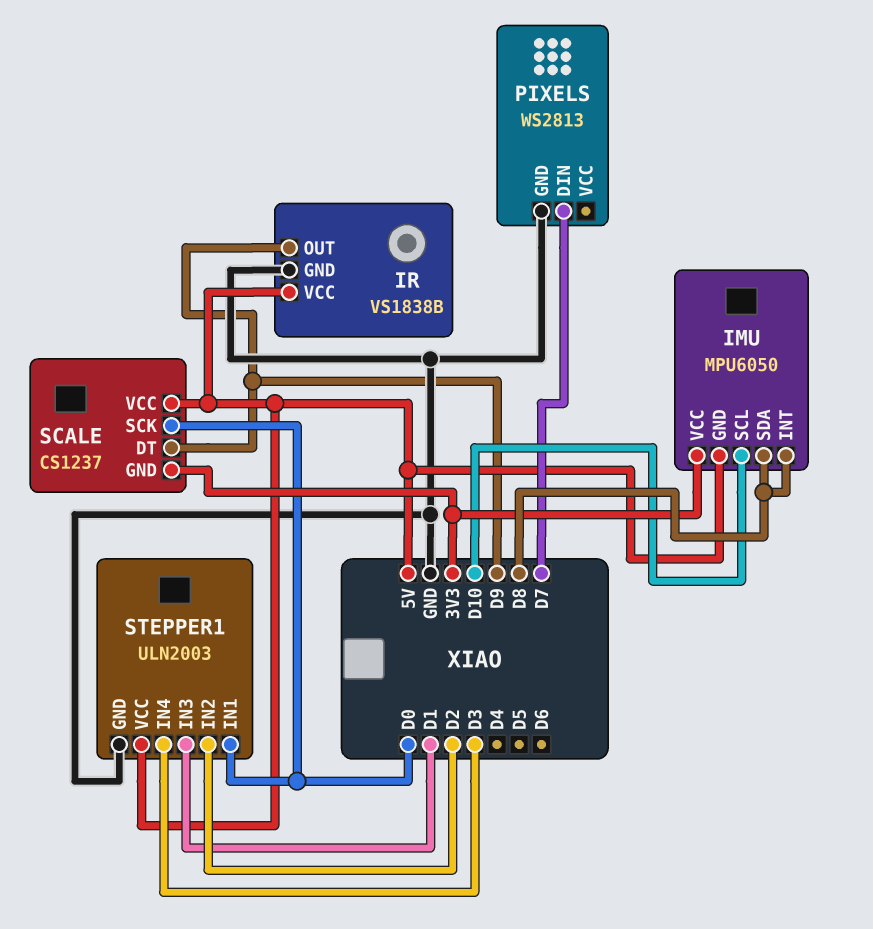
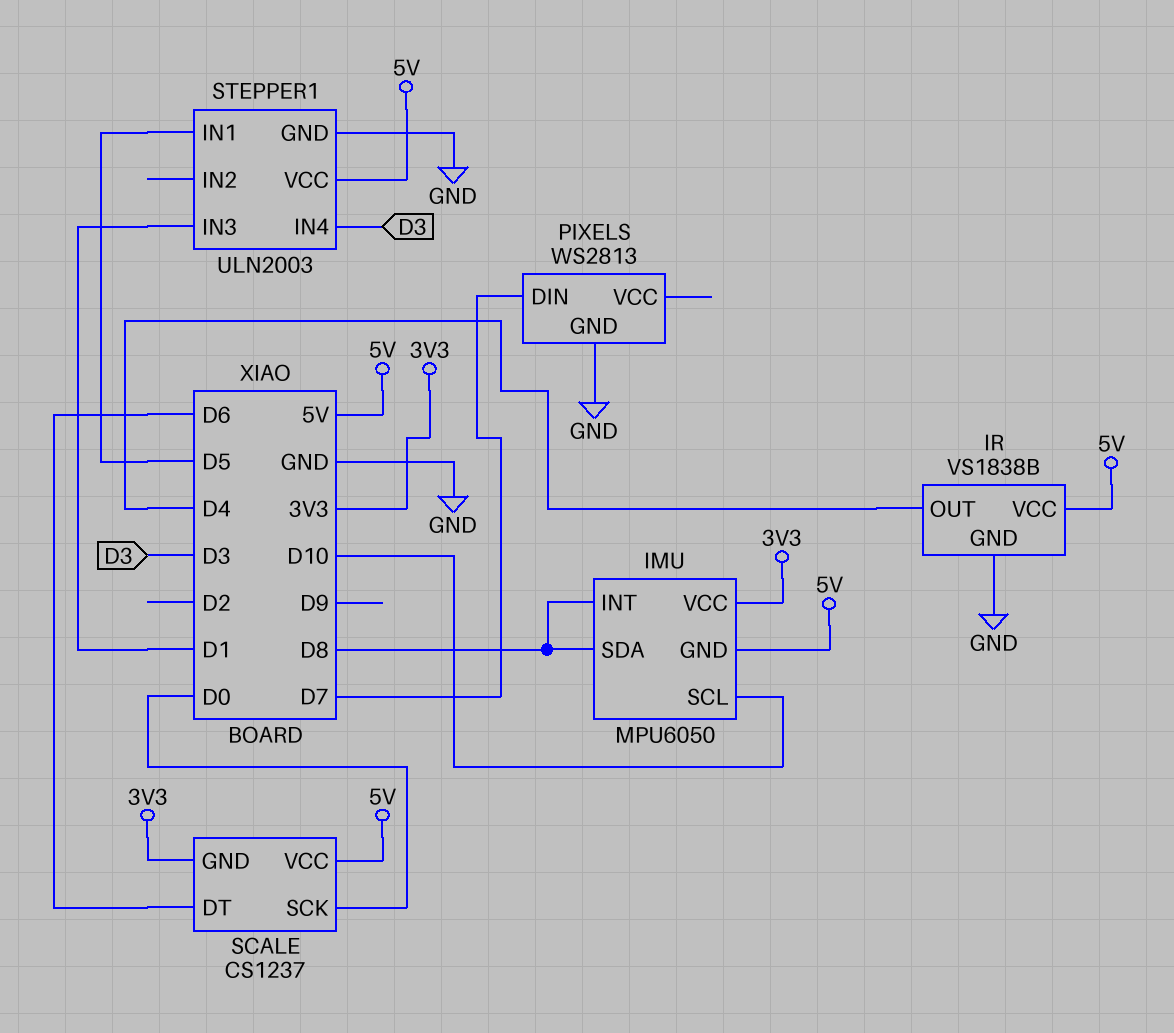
IR pin OUT: D9 -> D4
SCALE pin DT: D9 -> D6
STEPPER1 pin IN1: D0 -> D5
STEPPER1 pin IN2: D2 -> none

